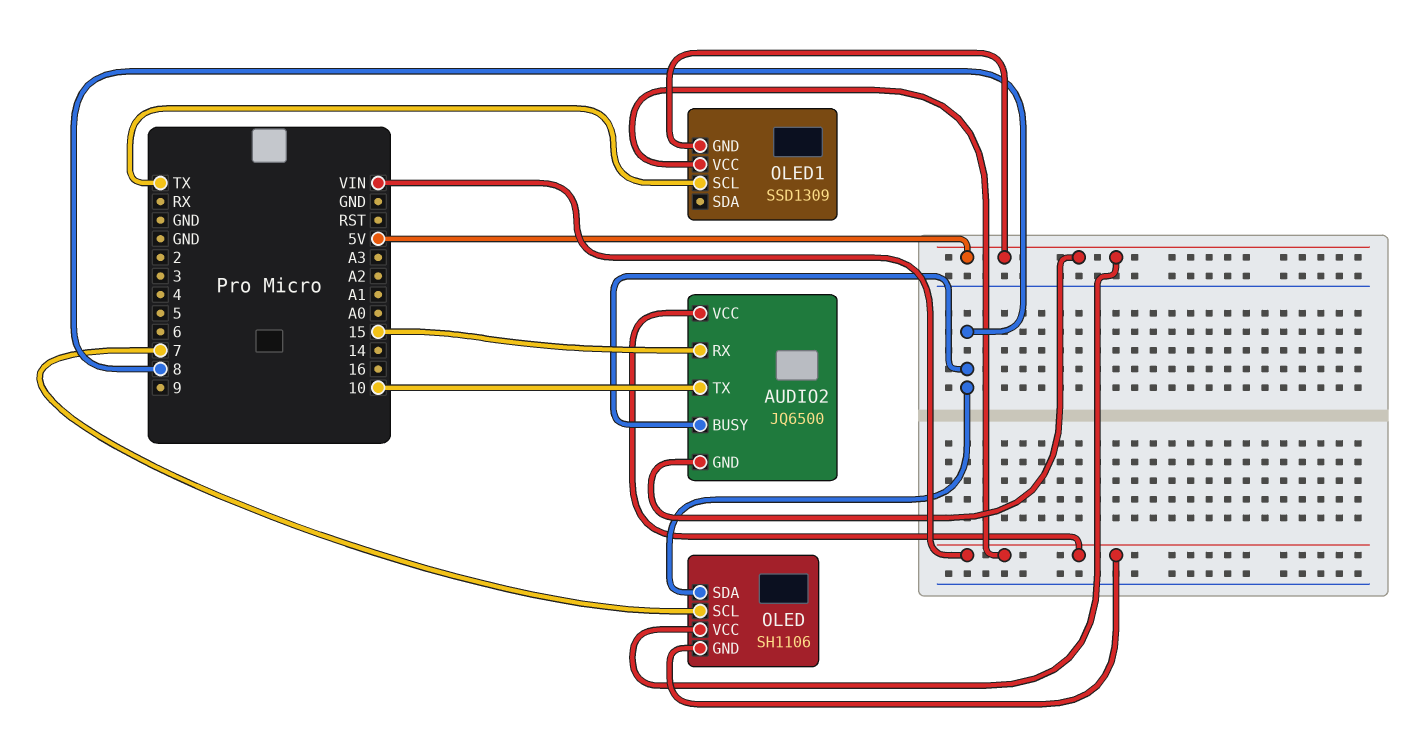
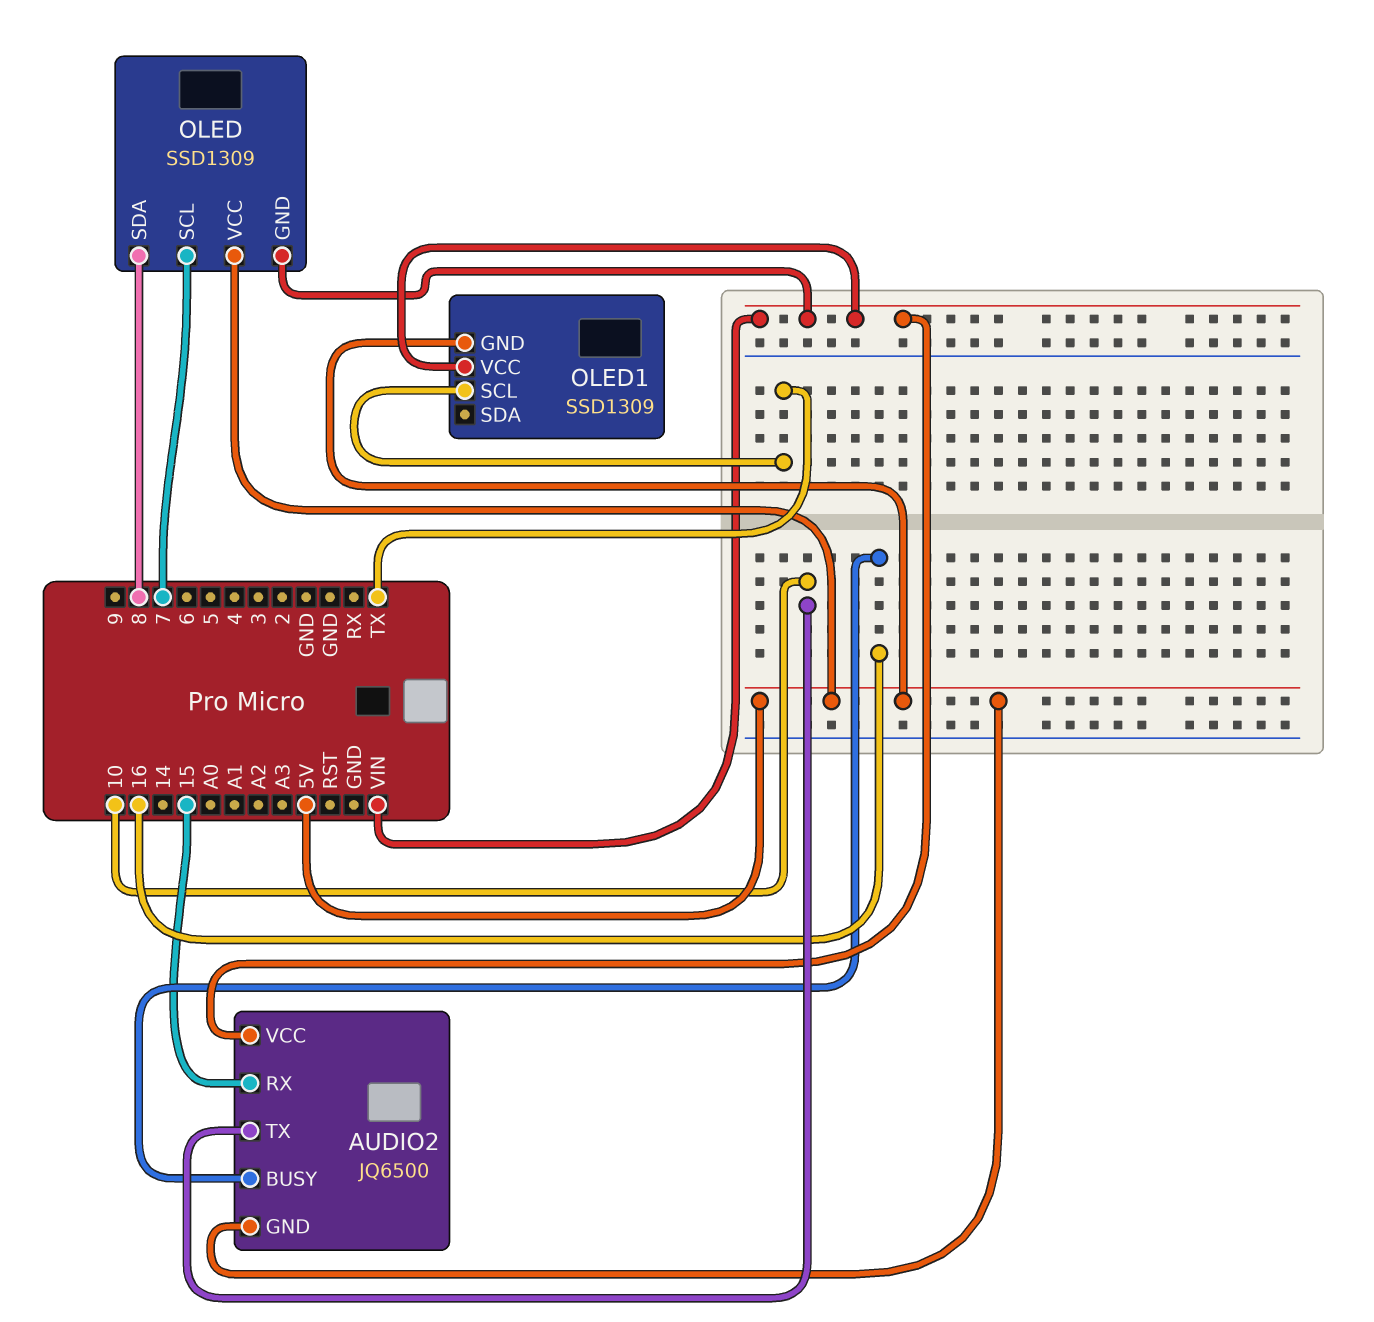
AUDIO2 pin BUSY: 8 -> 16
OLED: SH1106 -> SSD1309

